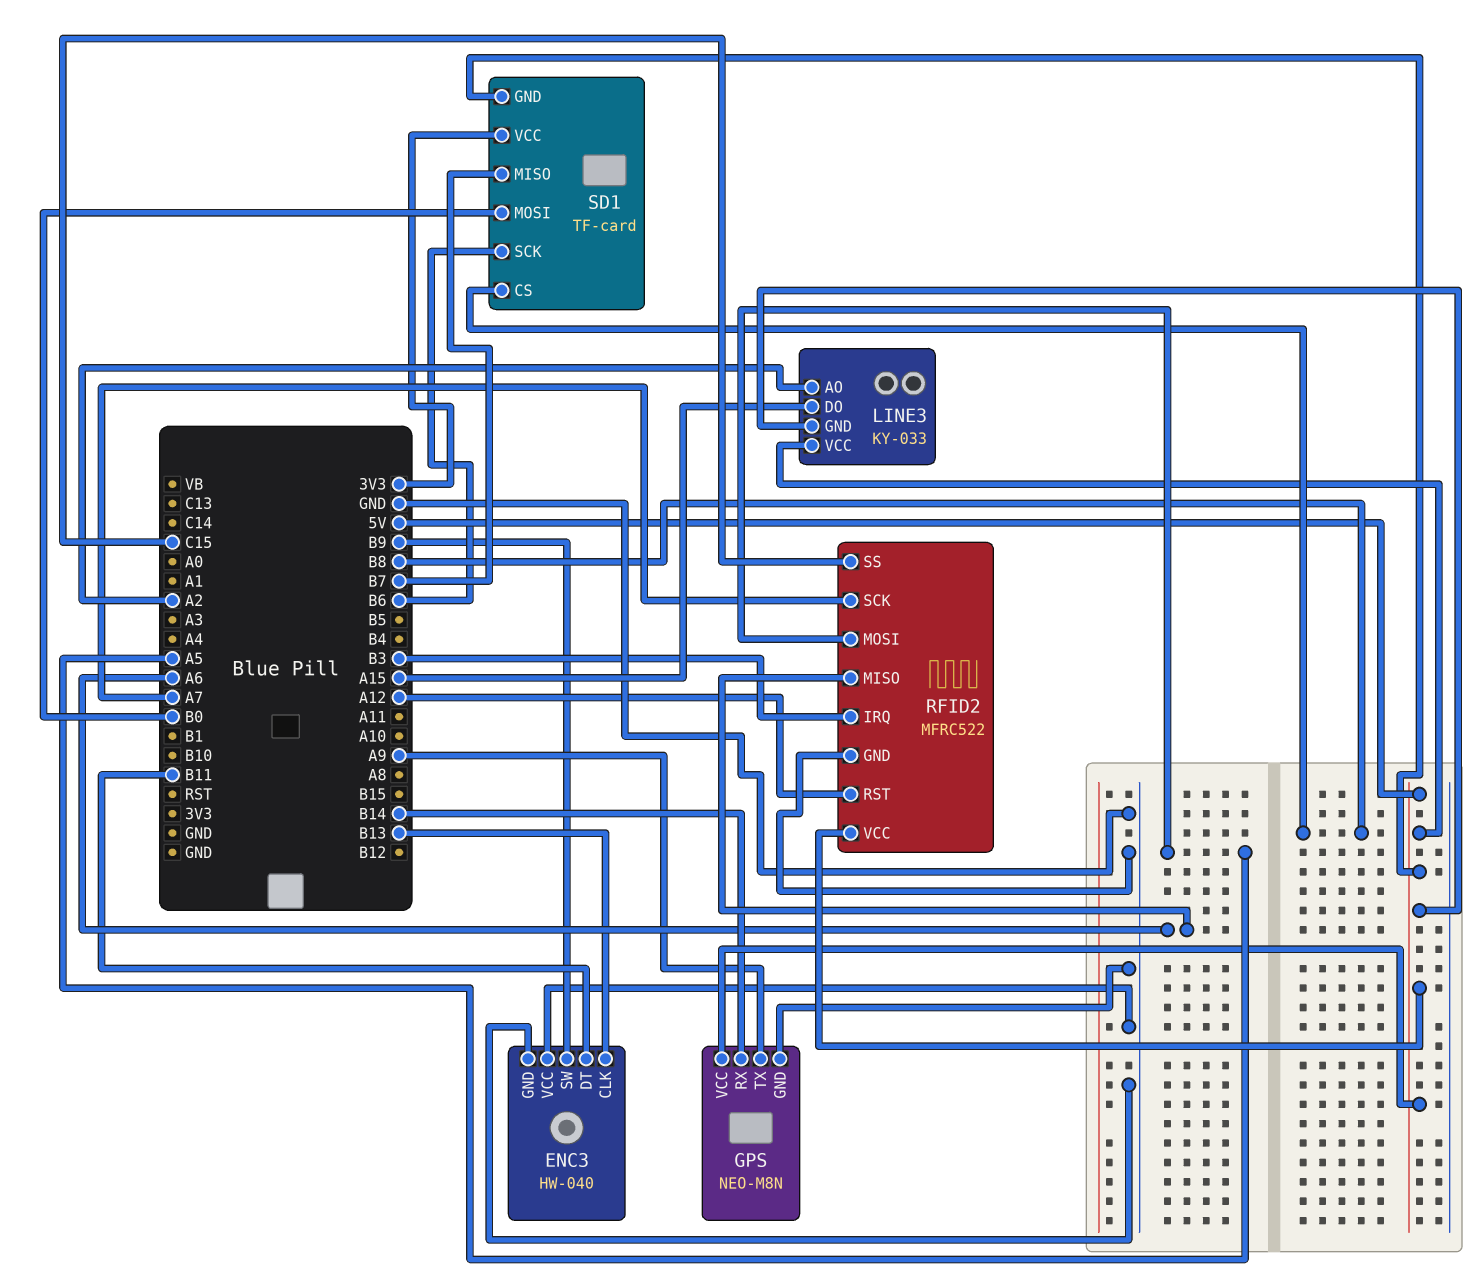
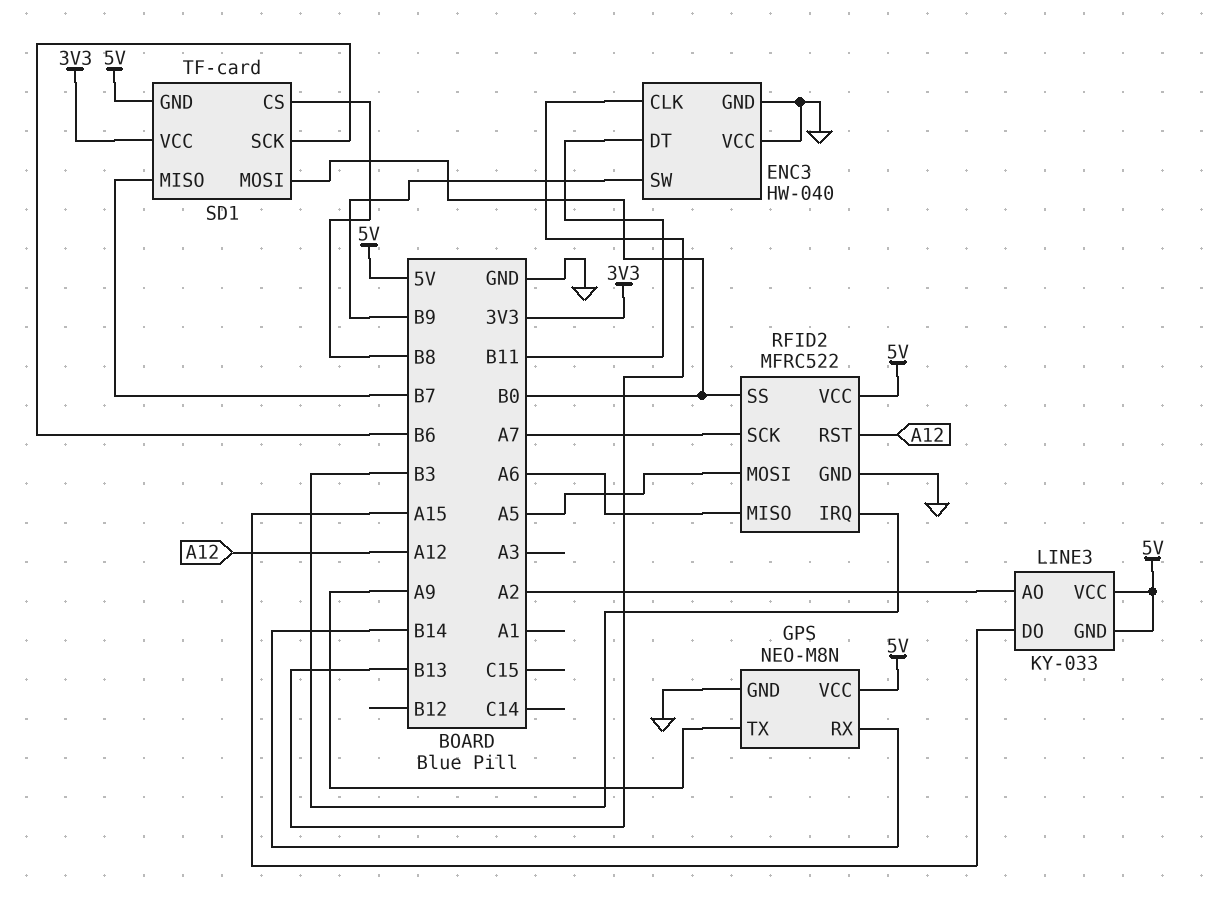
RFID2 pin SS: C15 -> B0

